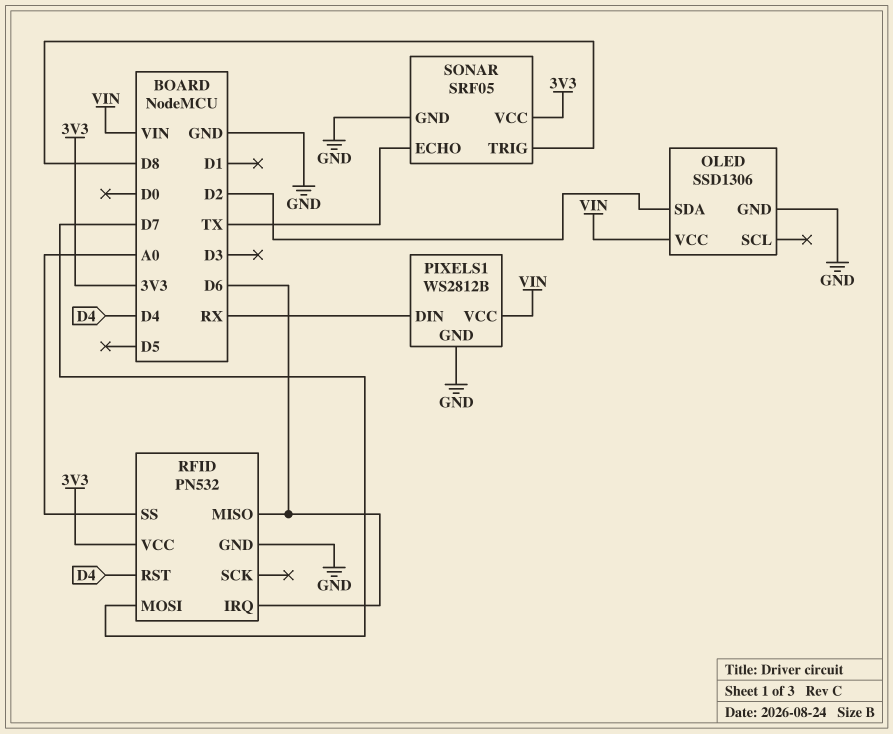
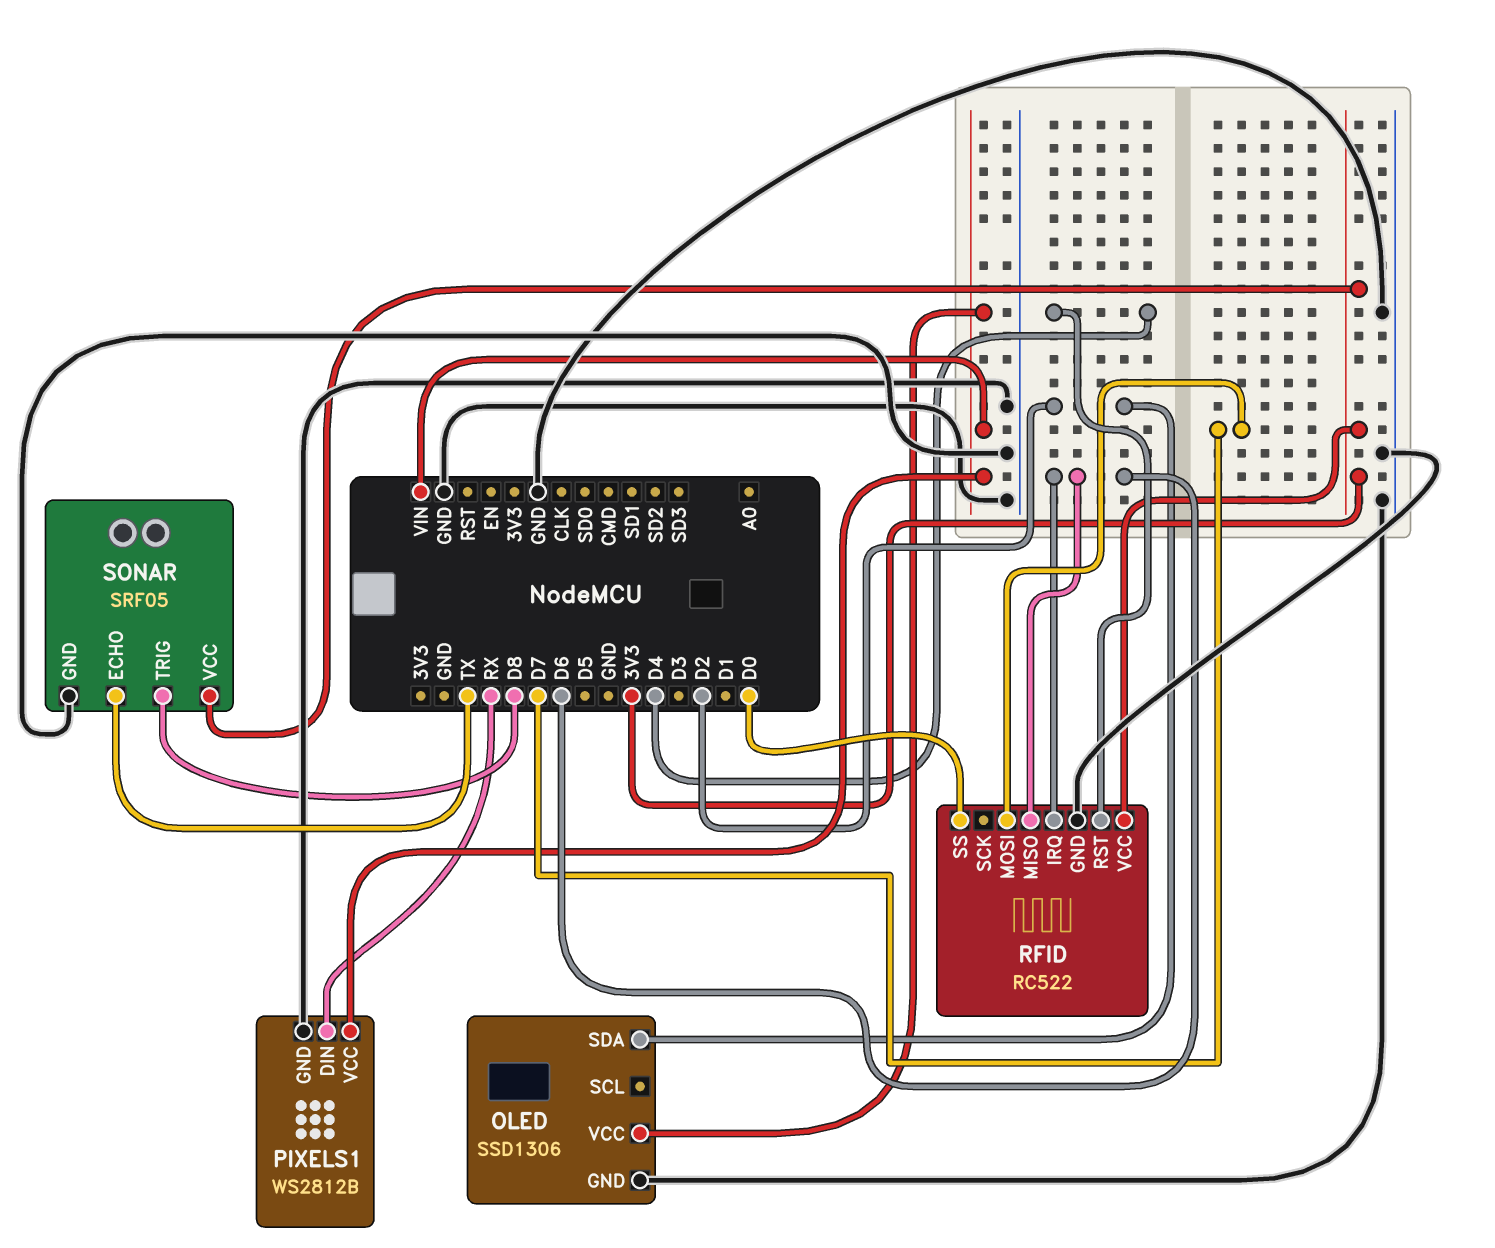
RFID: PN532 -> RC522
RFID pin SS: A0 -> D0

